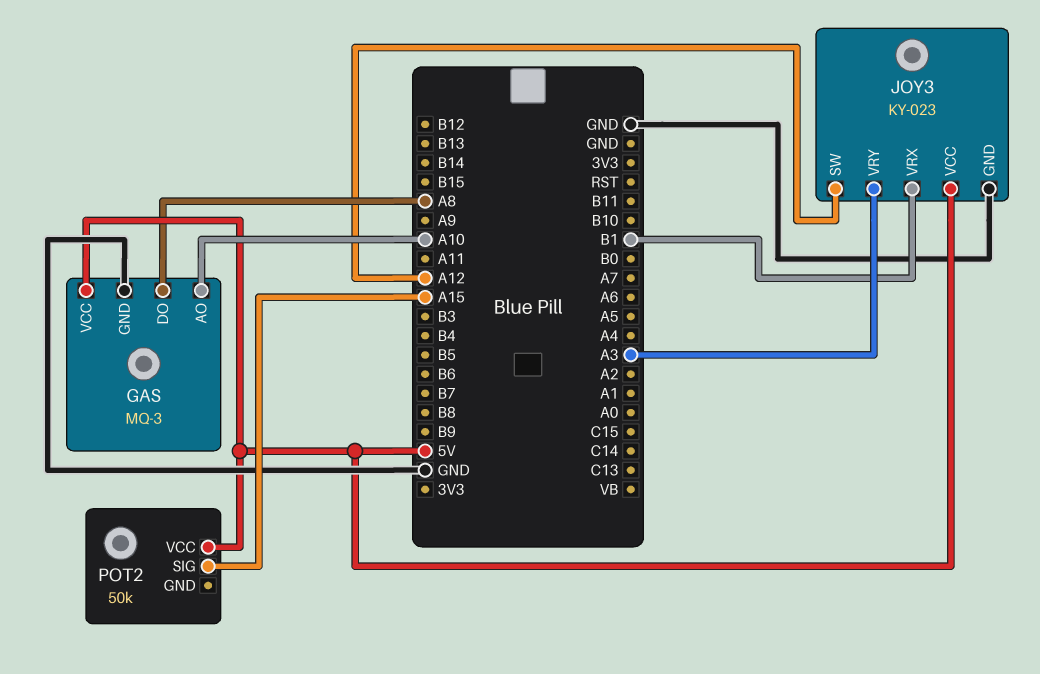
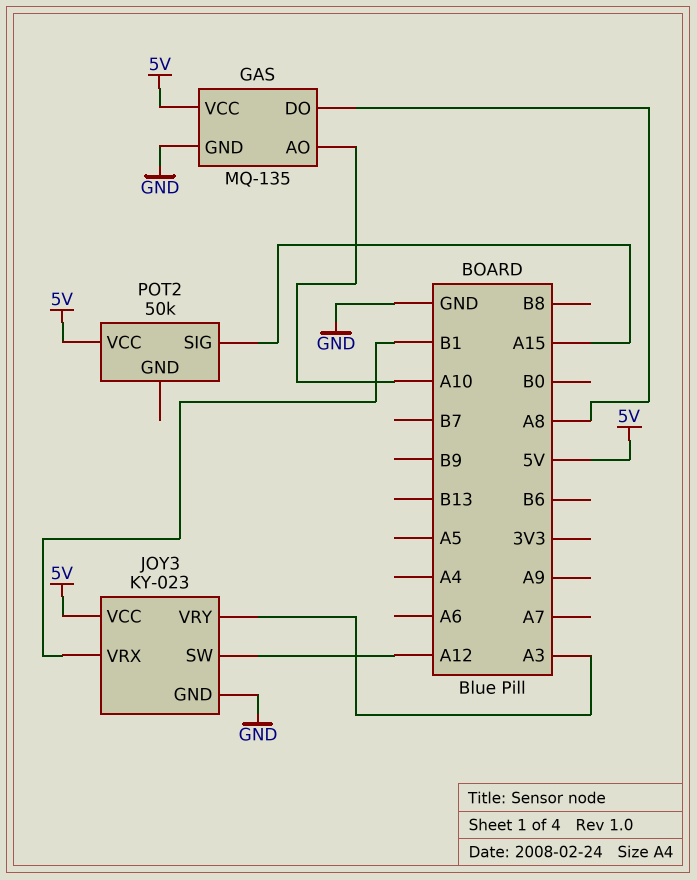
GAS: MQ-3 -> MQ-135

